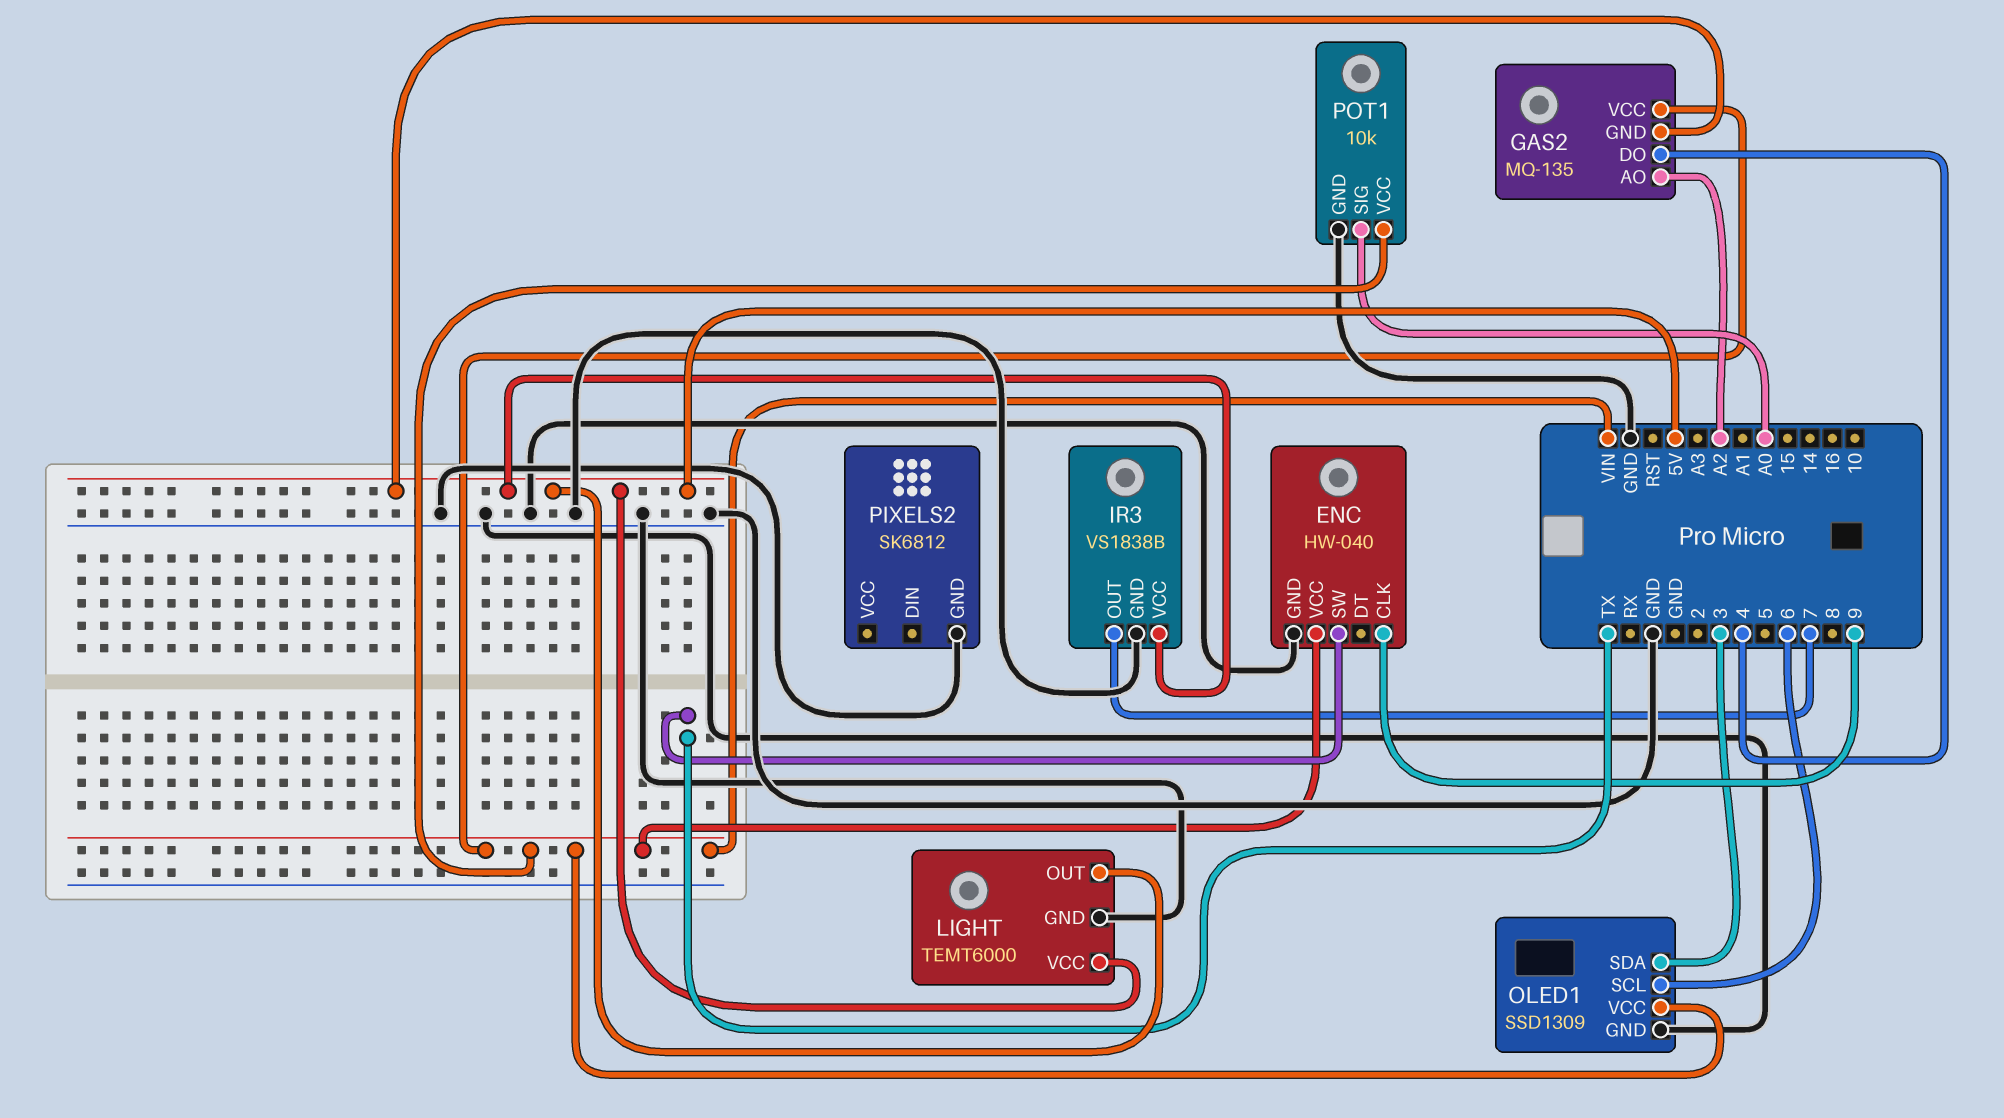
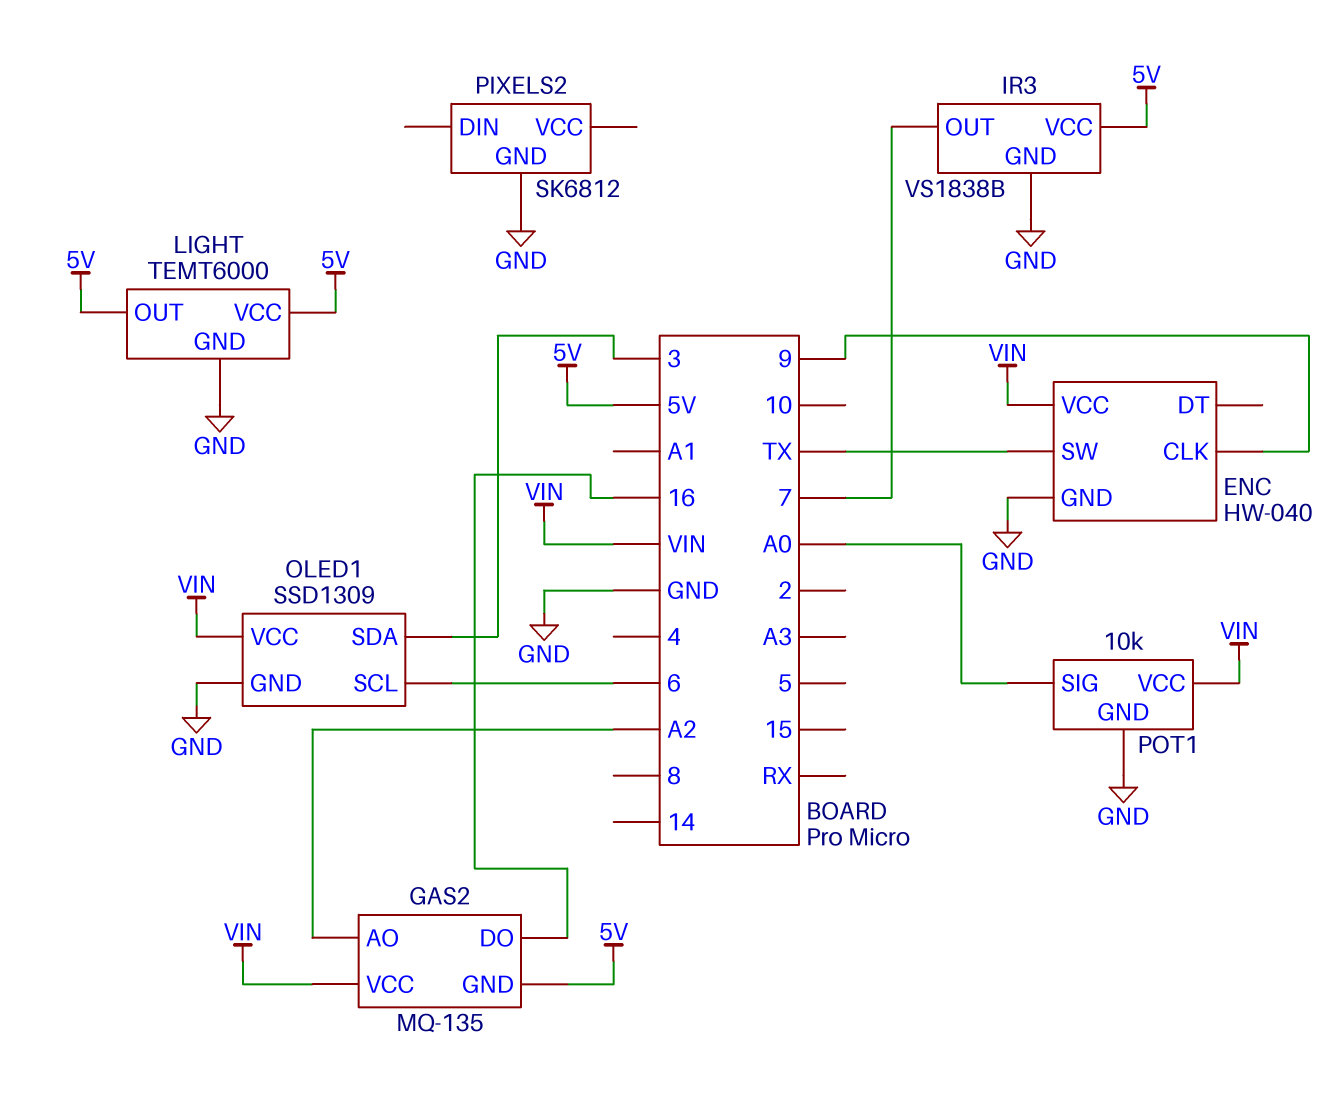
GAS2 pin DO: 4 -> 16

